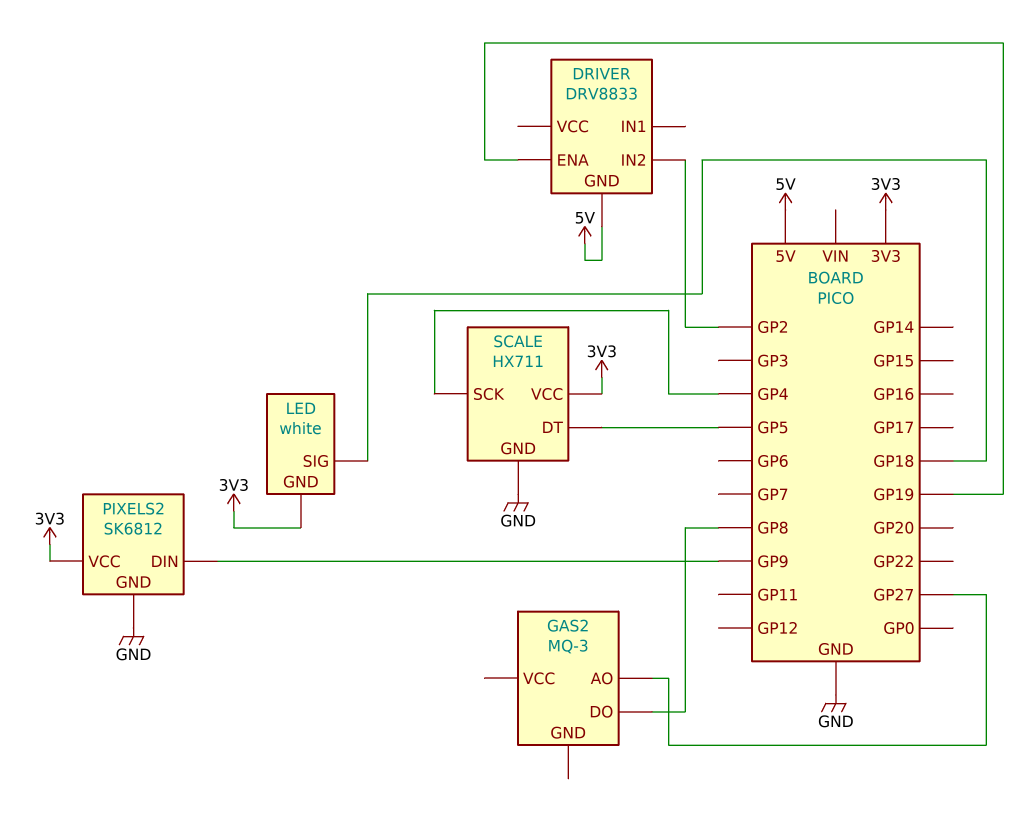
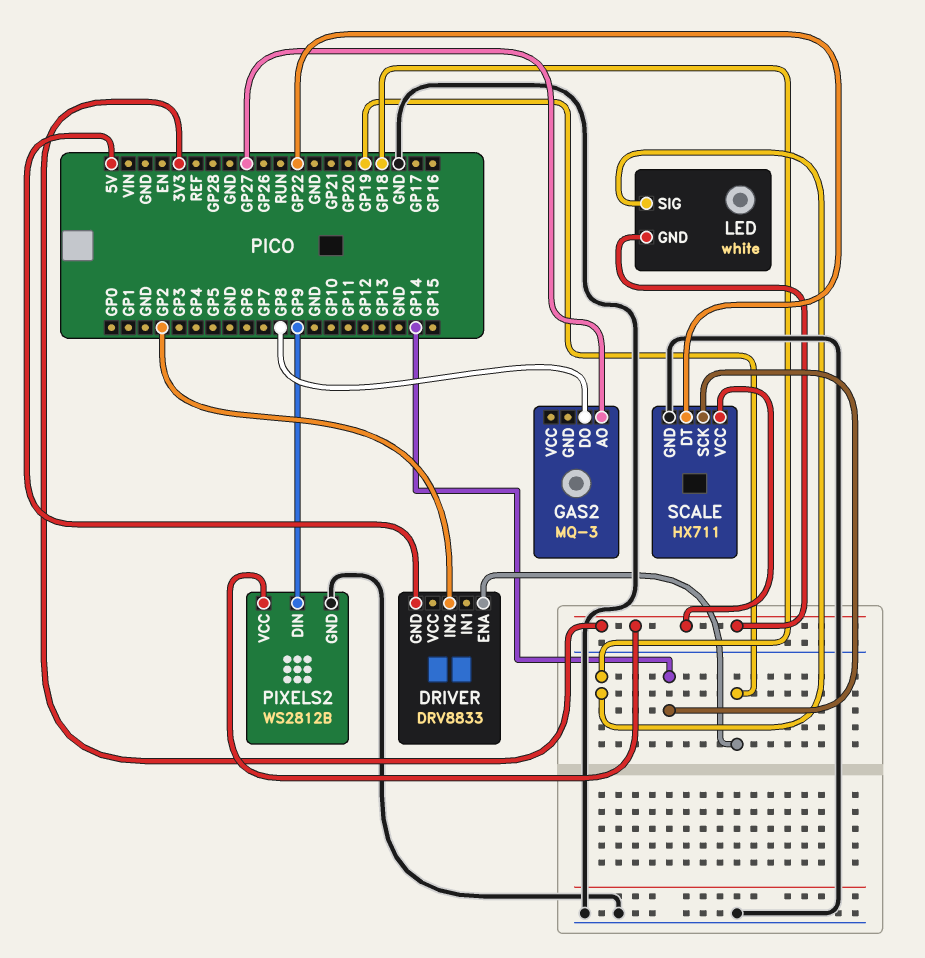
PIXELS2: SK6812 -> WS2812B
SCALE pin DT: GP5 -> GP22
SCALE pin SCK: GP4 -> GP14

